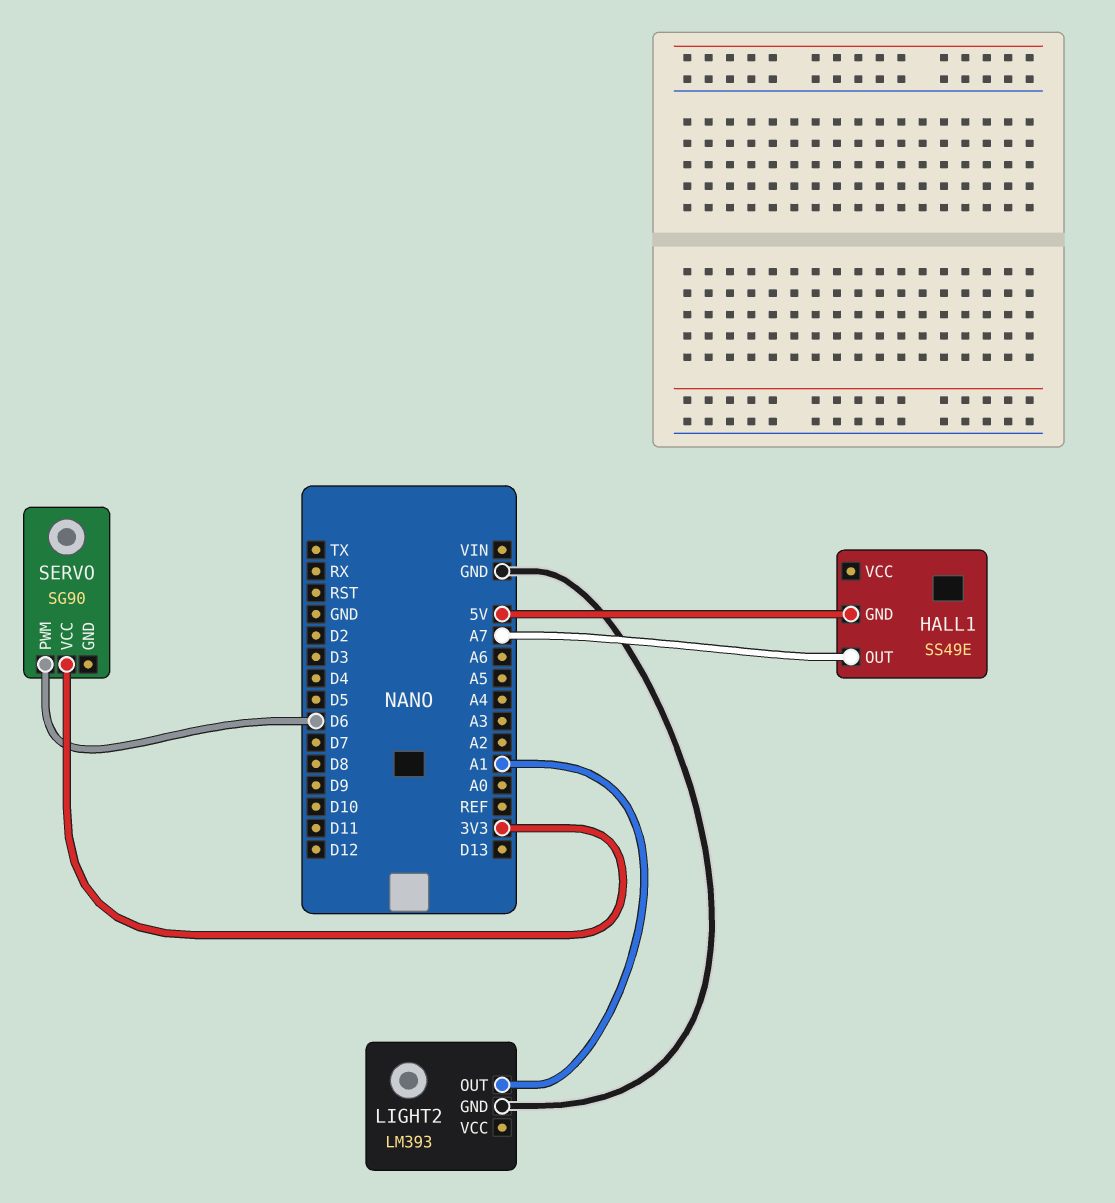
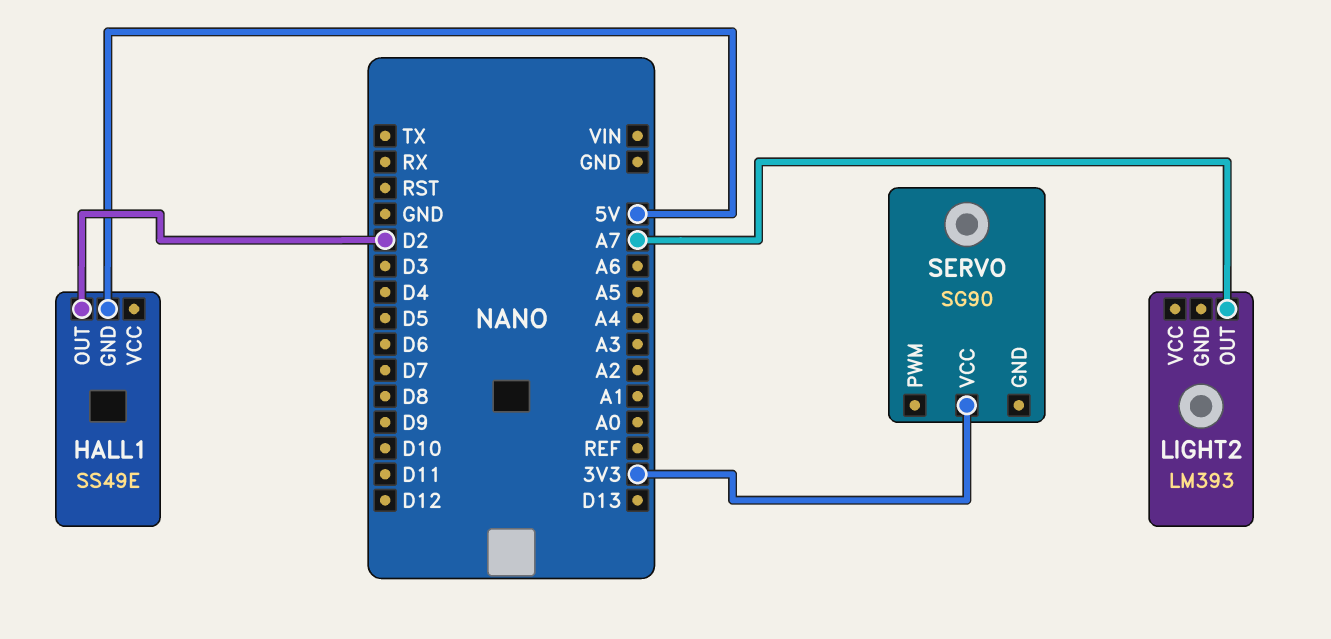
HALL1 pin OUT: A7 -> D2
LIGHT2 pin GND: GND -> none
LIGHT2 pin OUT: A1 -> A7
SERVO pin PWM: D6 -> none

